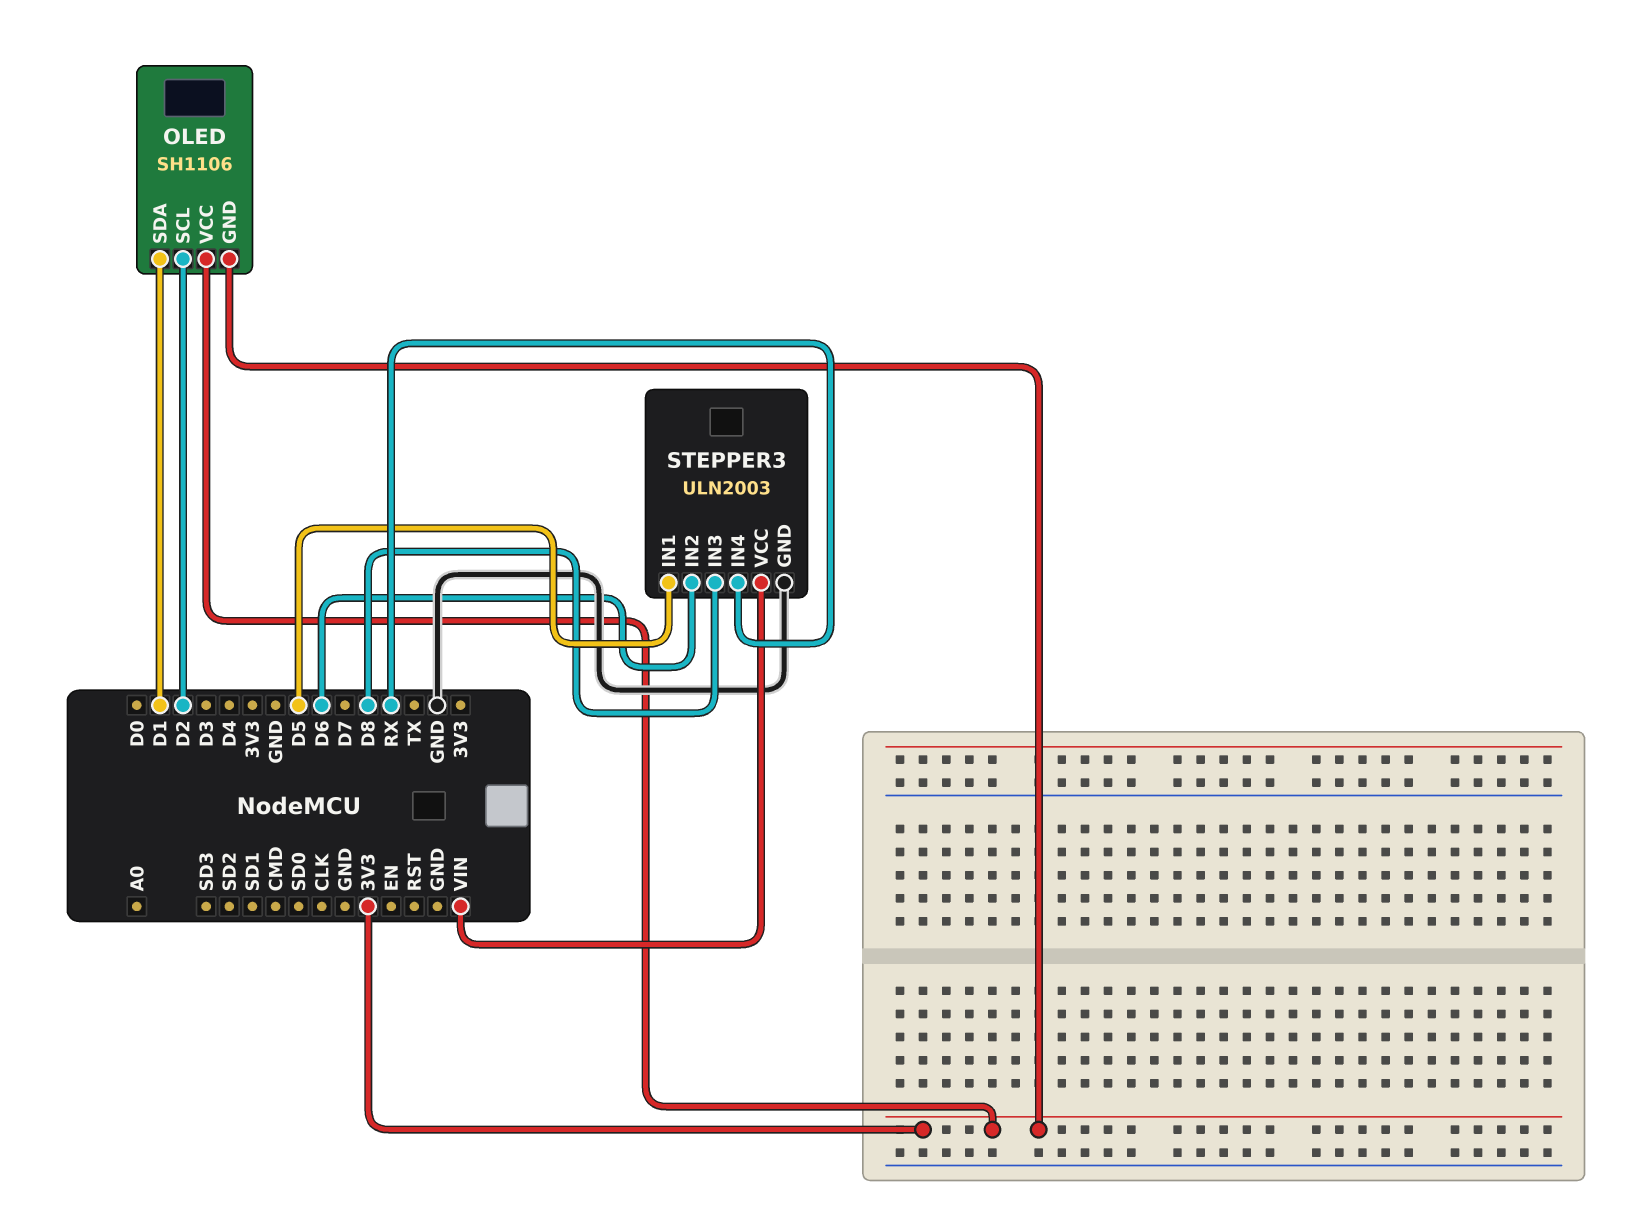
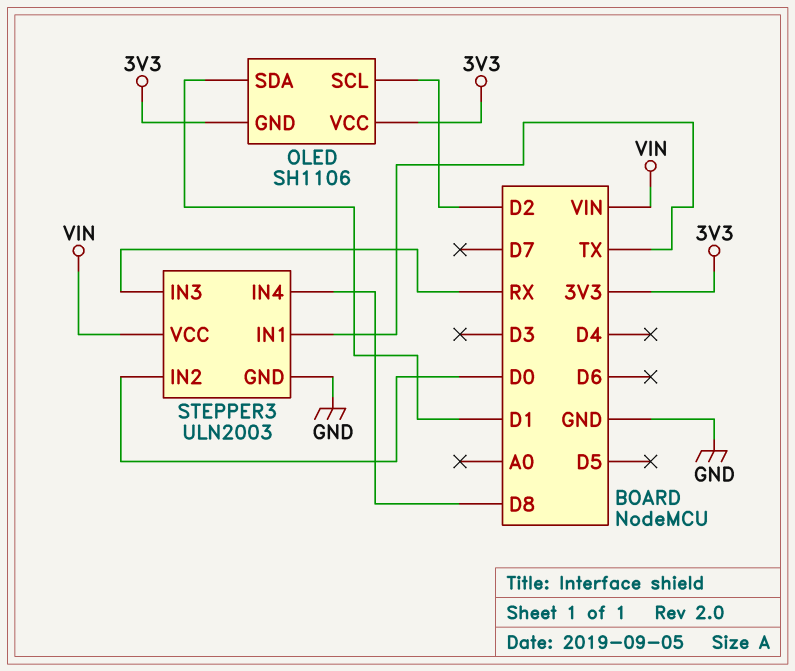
STEPPER3 pin IN1: D5 -> TX
STEPPER3 pin IN2: D6 -> D0
STEPPER3 pin IN3: D8 -> RX
STEPPER3 pin IN4: RX -> D8

